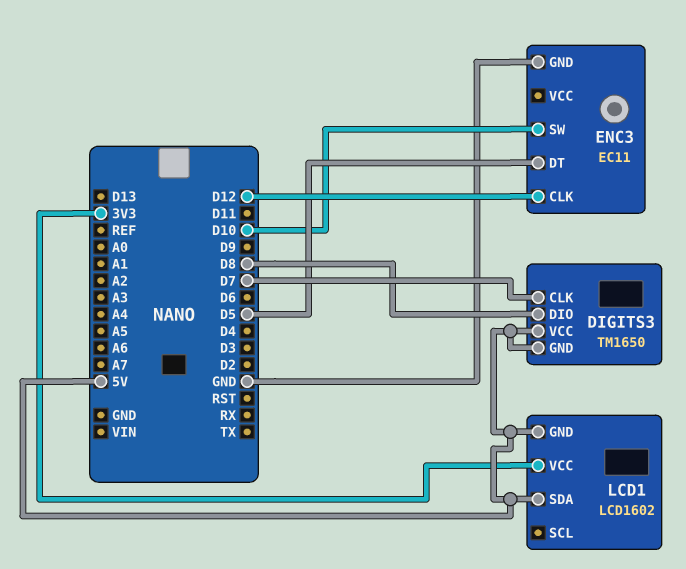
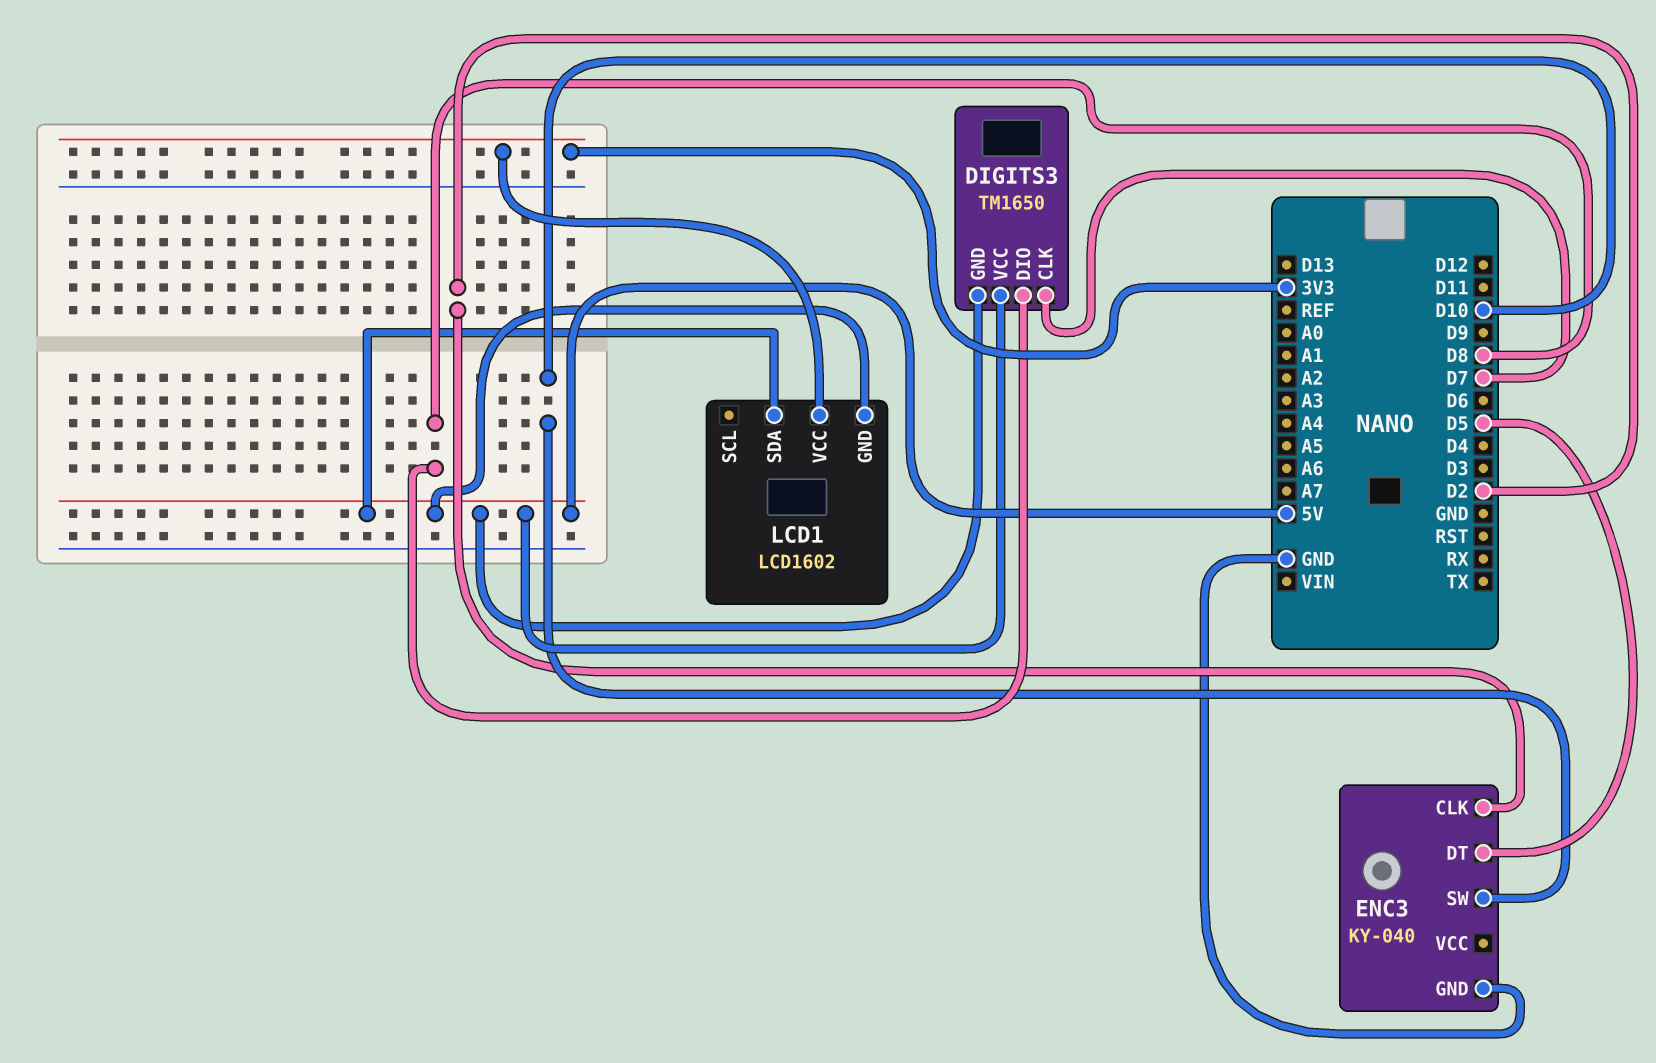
ENC3: EC11 -> KY-040
ENC3 pin CLK: D12 -> D2

